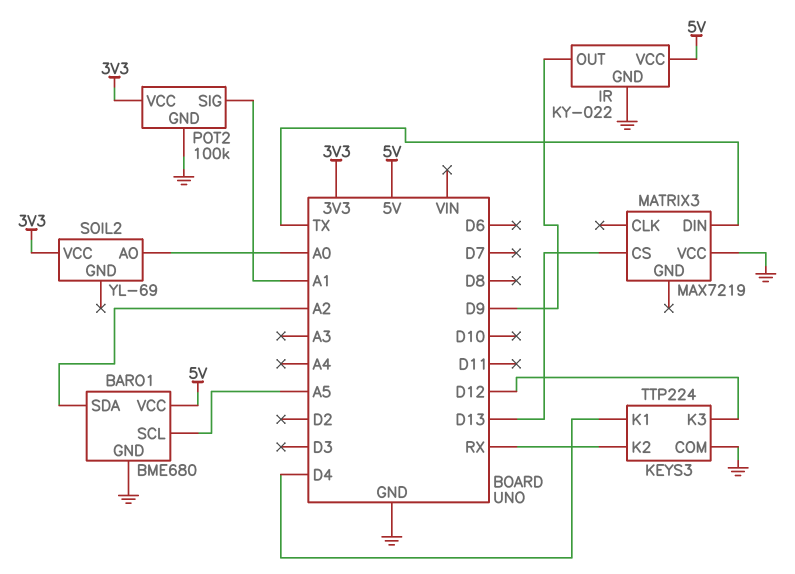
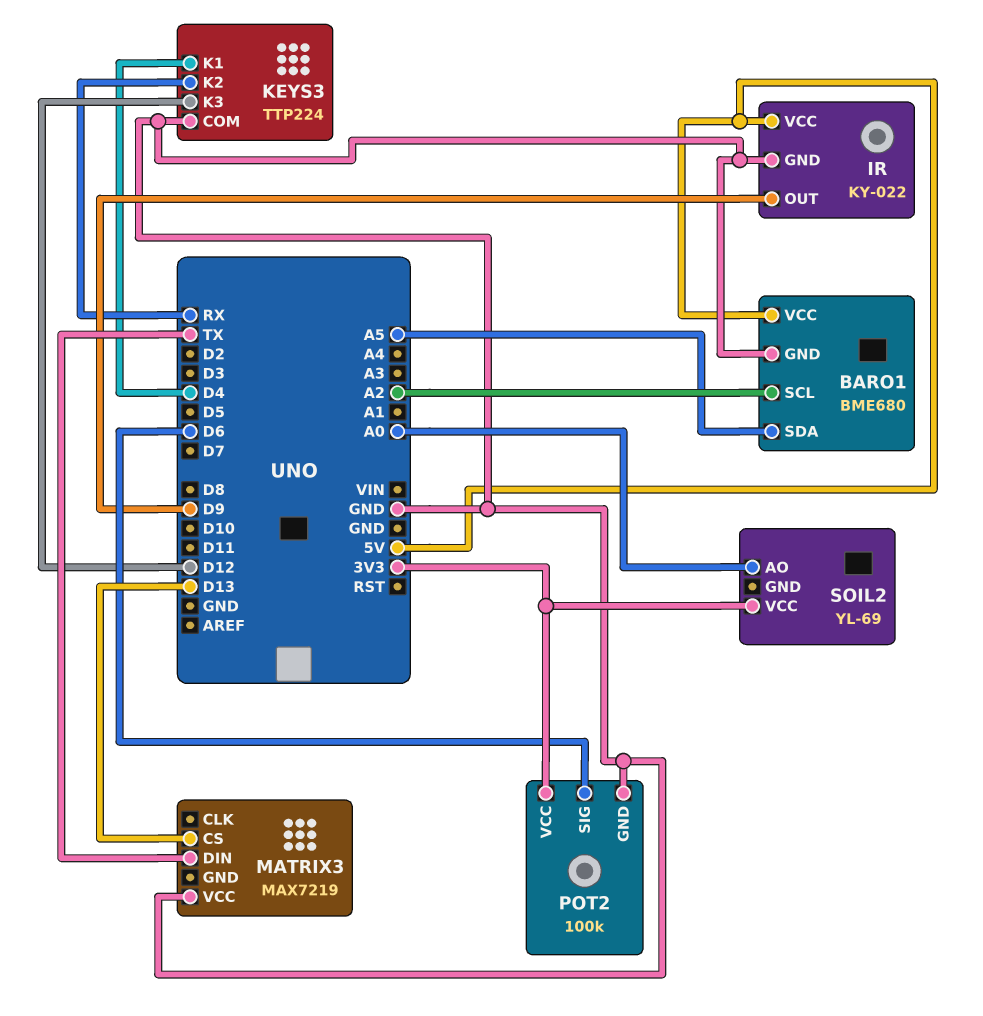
BARO1 pin SCL: A5 -> A2
BARO1 pin SDA: A2 -> A5
POT2 pin SIG: A1 -> D6

